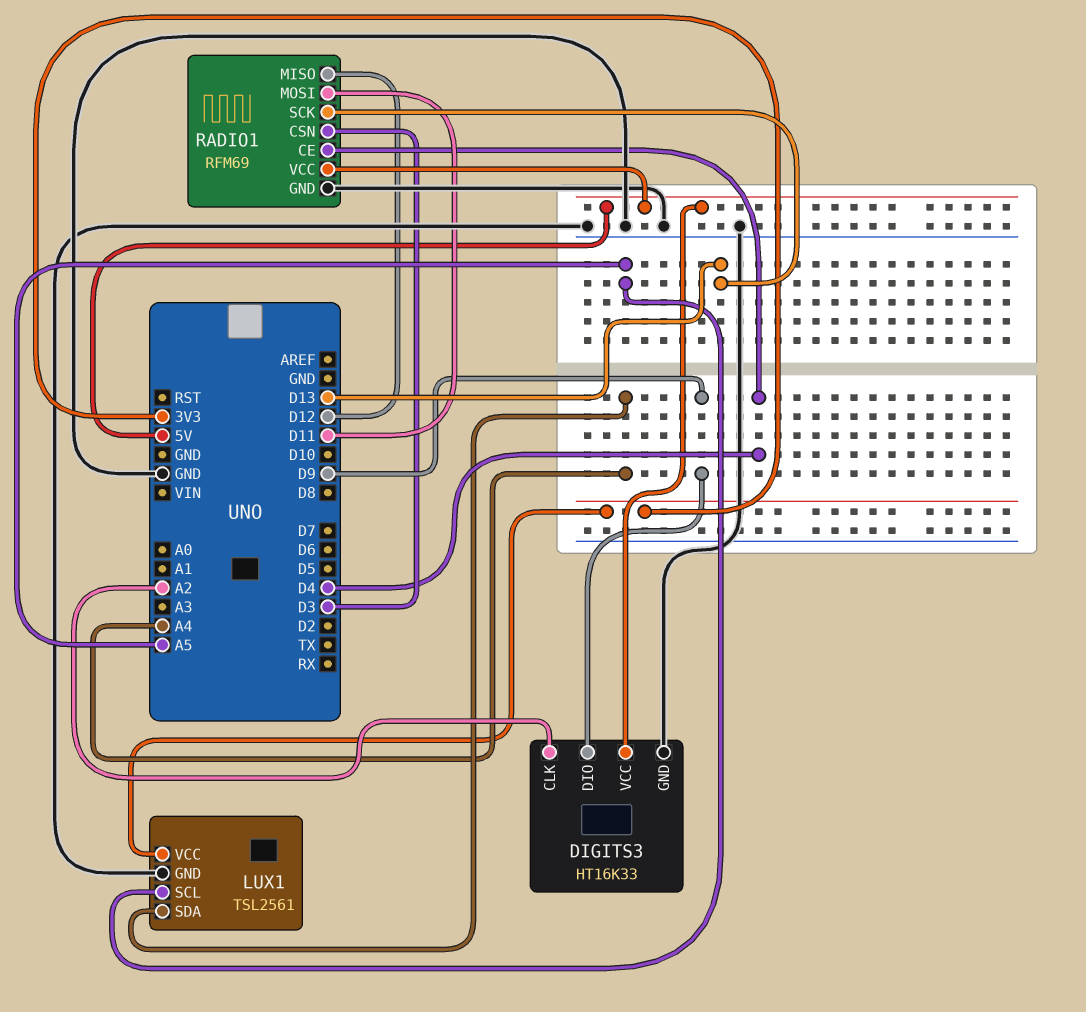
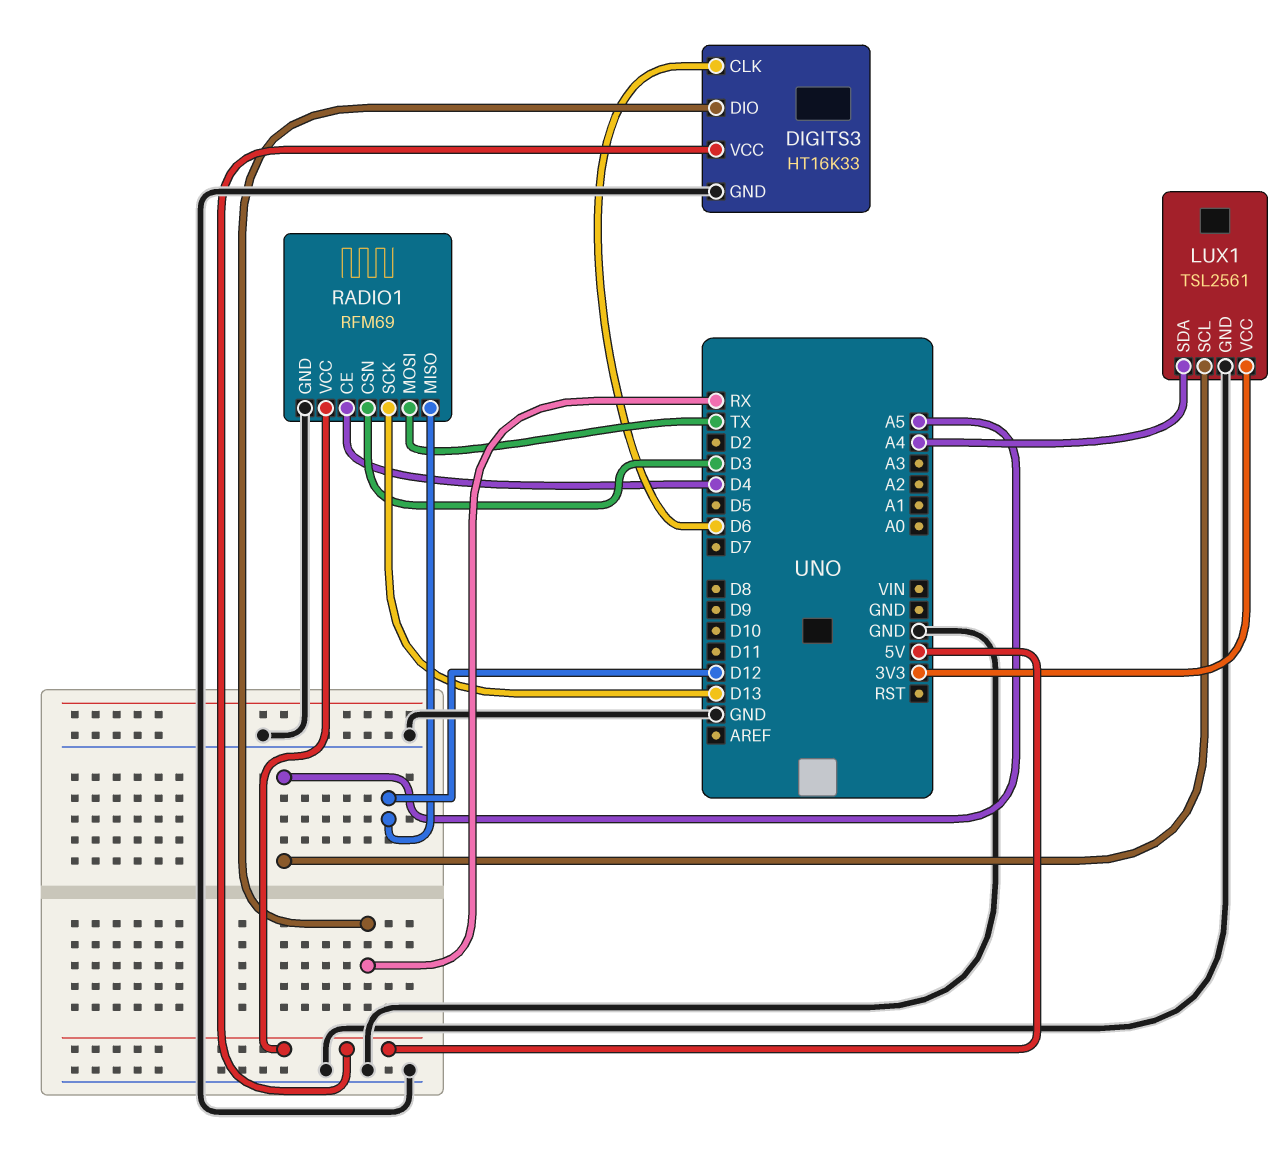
DIGITS3 pin CLK: A2 -> D6
DIGITS3 pin DIO: D9 -> RX
RADIO1 pin MOSI: D11 -> TX

